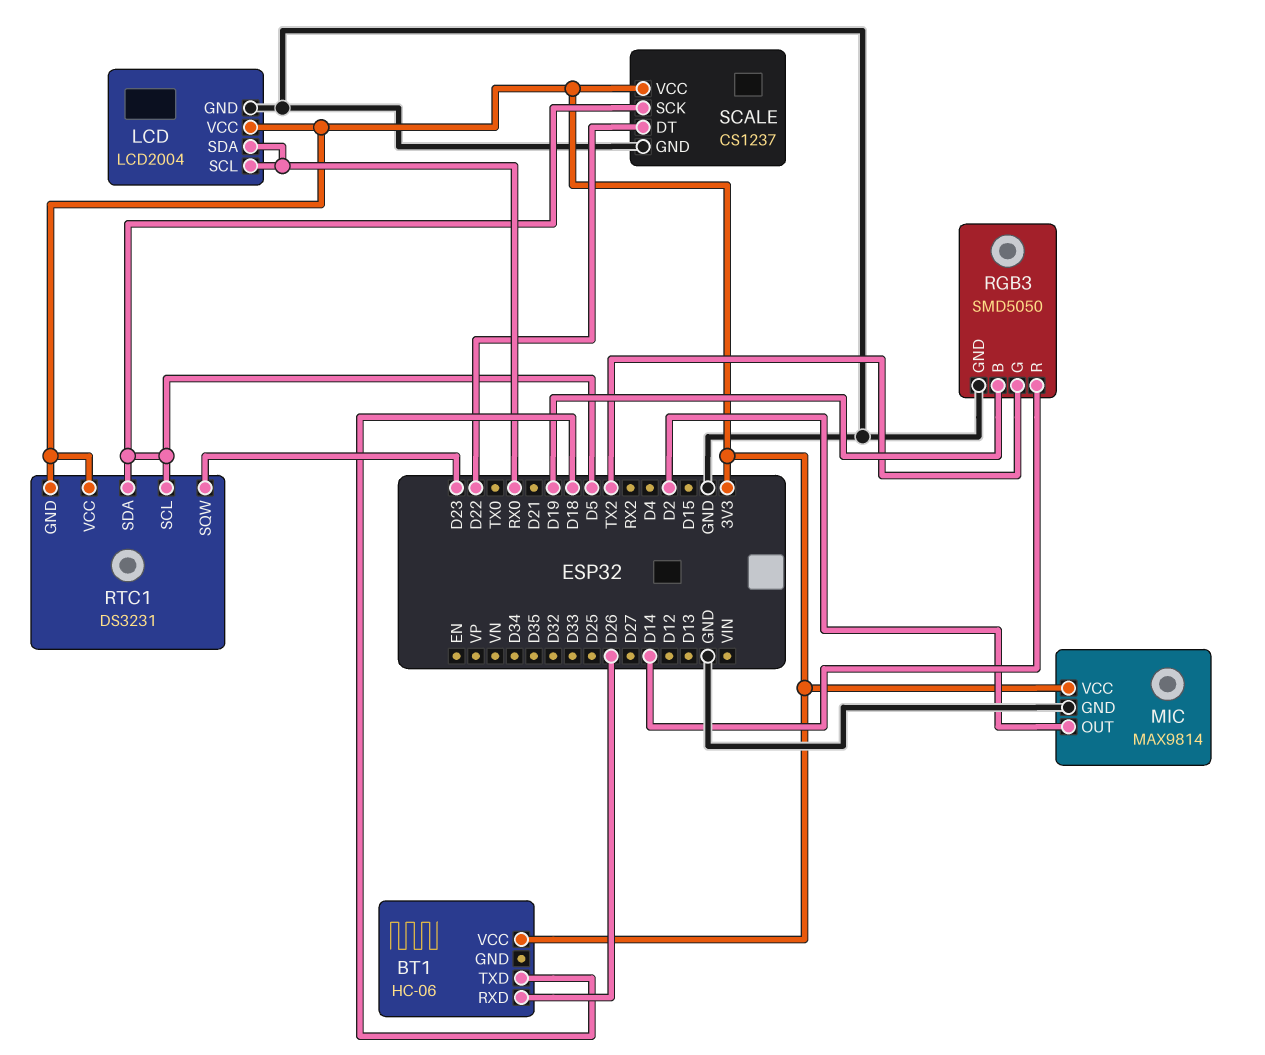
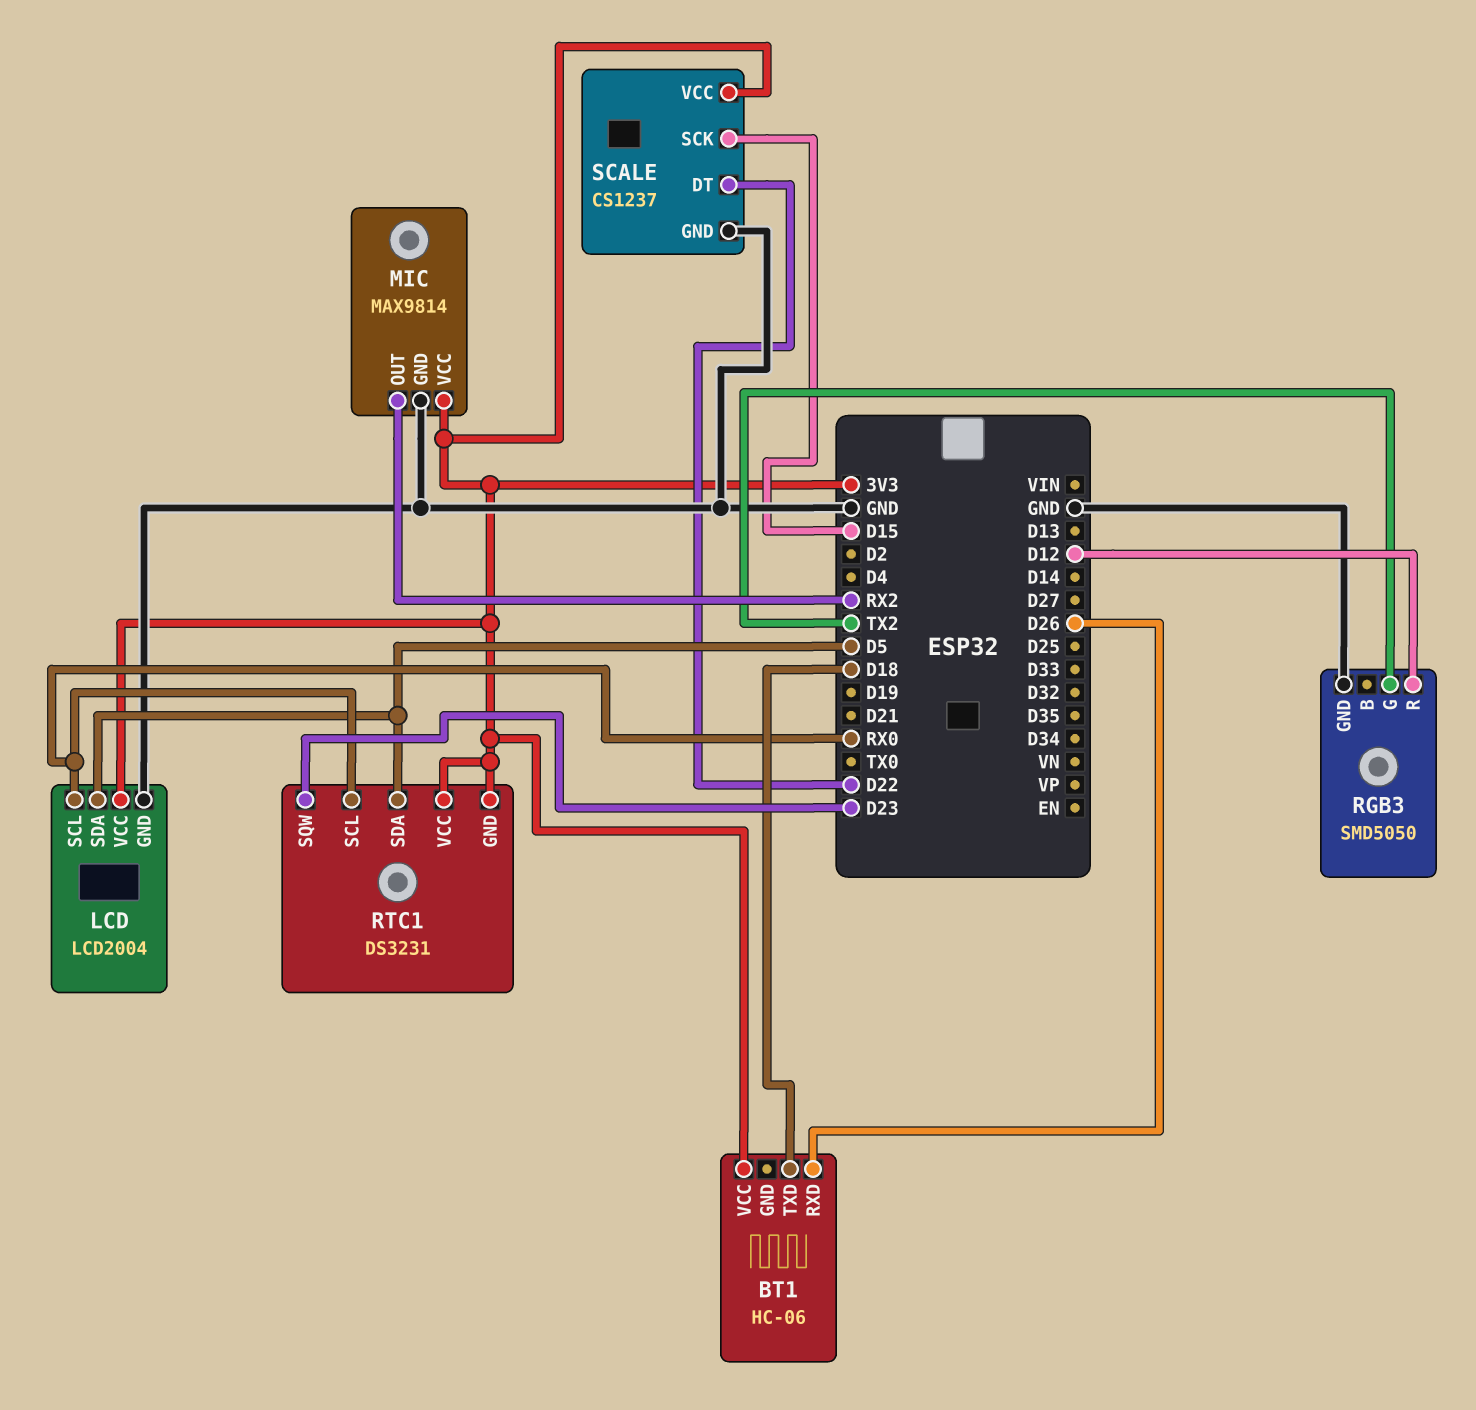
LCD pin SDA: RX0 -> D5
MIC pin OUT: D2 -> RX2
RGB3 pin B: D19 -> none
RGB3 pin R: D14 -> D12
RTC1 pin SCL: D5 -> RX0
SCALE pin SCK: D5 -> D15

